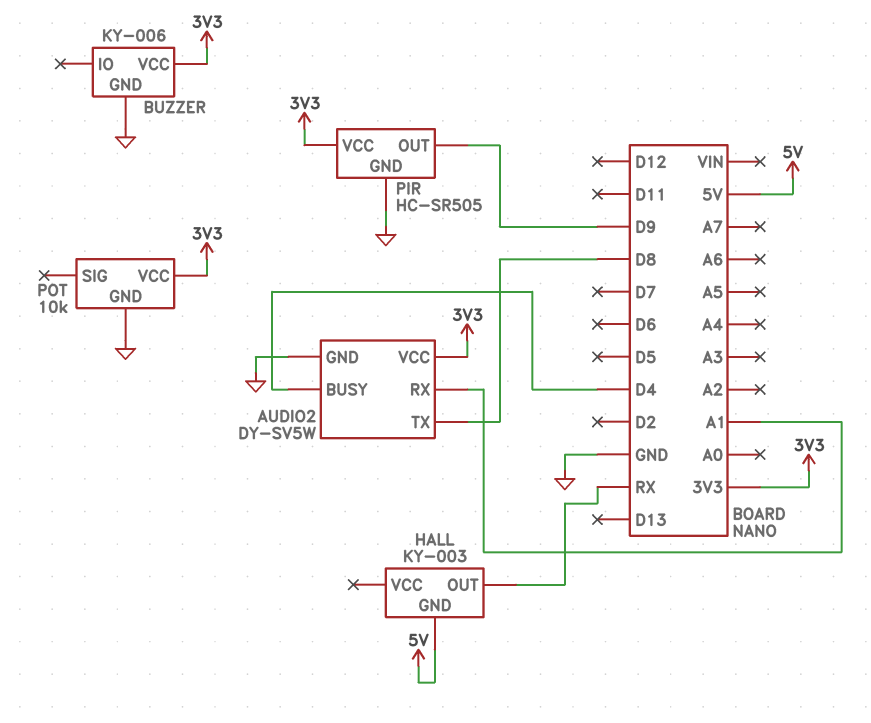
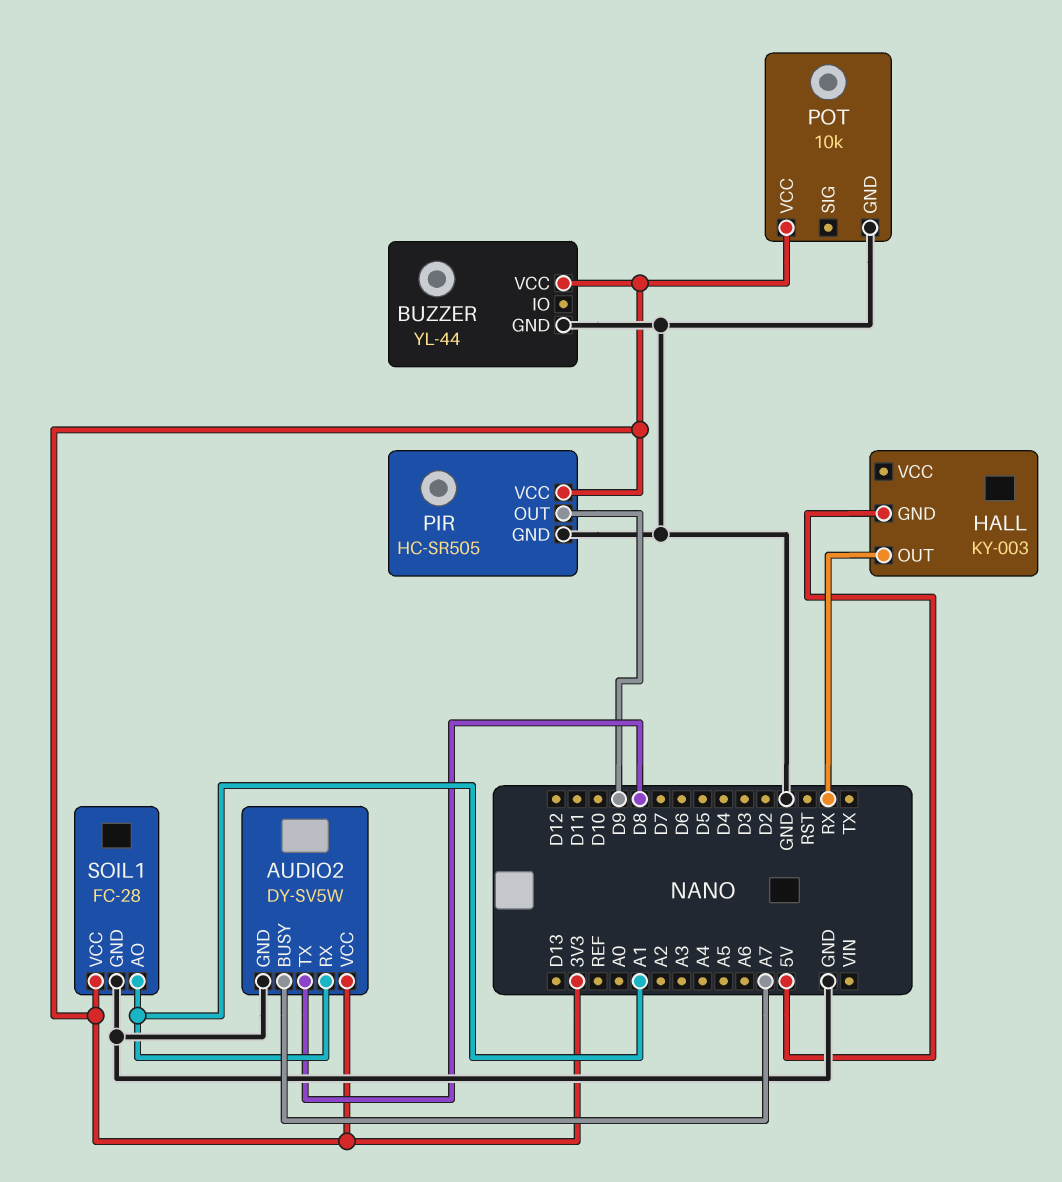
AUDIO2 pin BUSY: D4 -> A7
BUZZER: KY-006 -> YL-44
SOIL1: none -> FC-28
SOIL1 pin AO: none -> A1
SOIL1 pin GND: none -> GND
SOIL1 pin VCC: none -> 3V3

